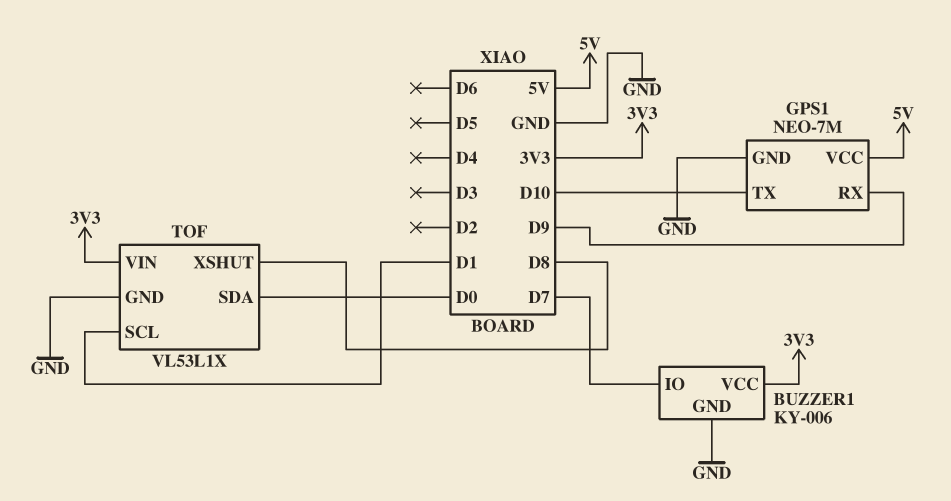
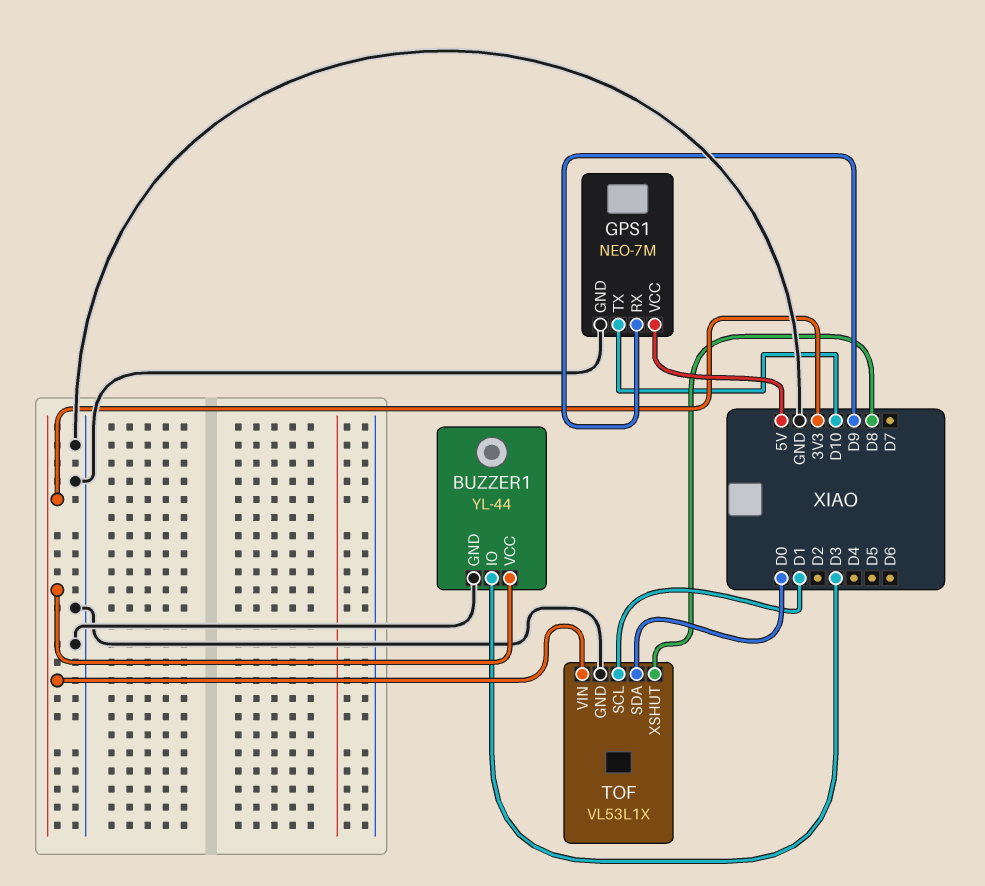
BUZZER1: KY-006 -> YL-44
BUZZER1 pin IO: D7 -> D3

